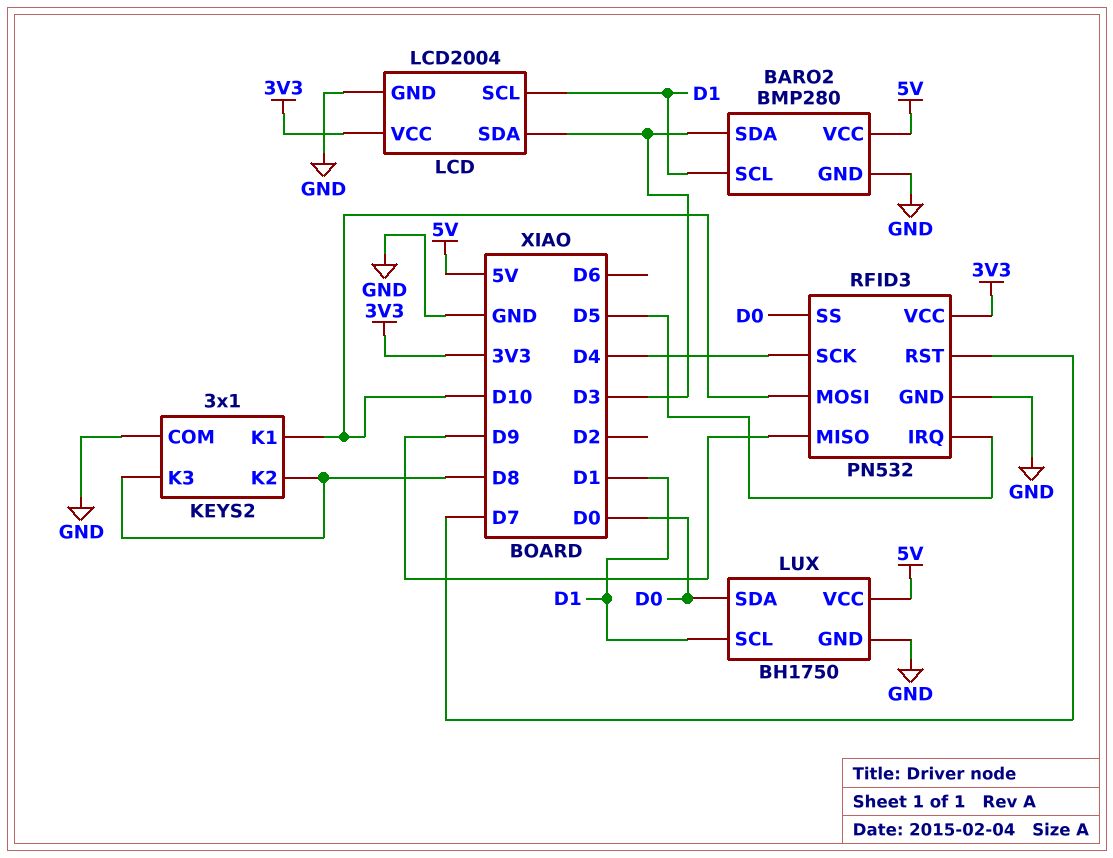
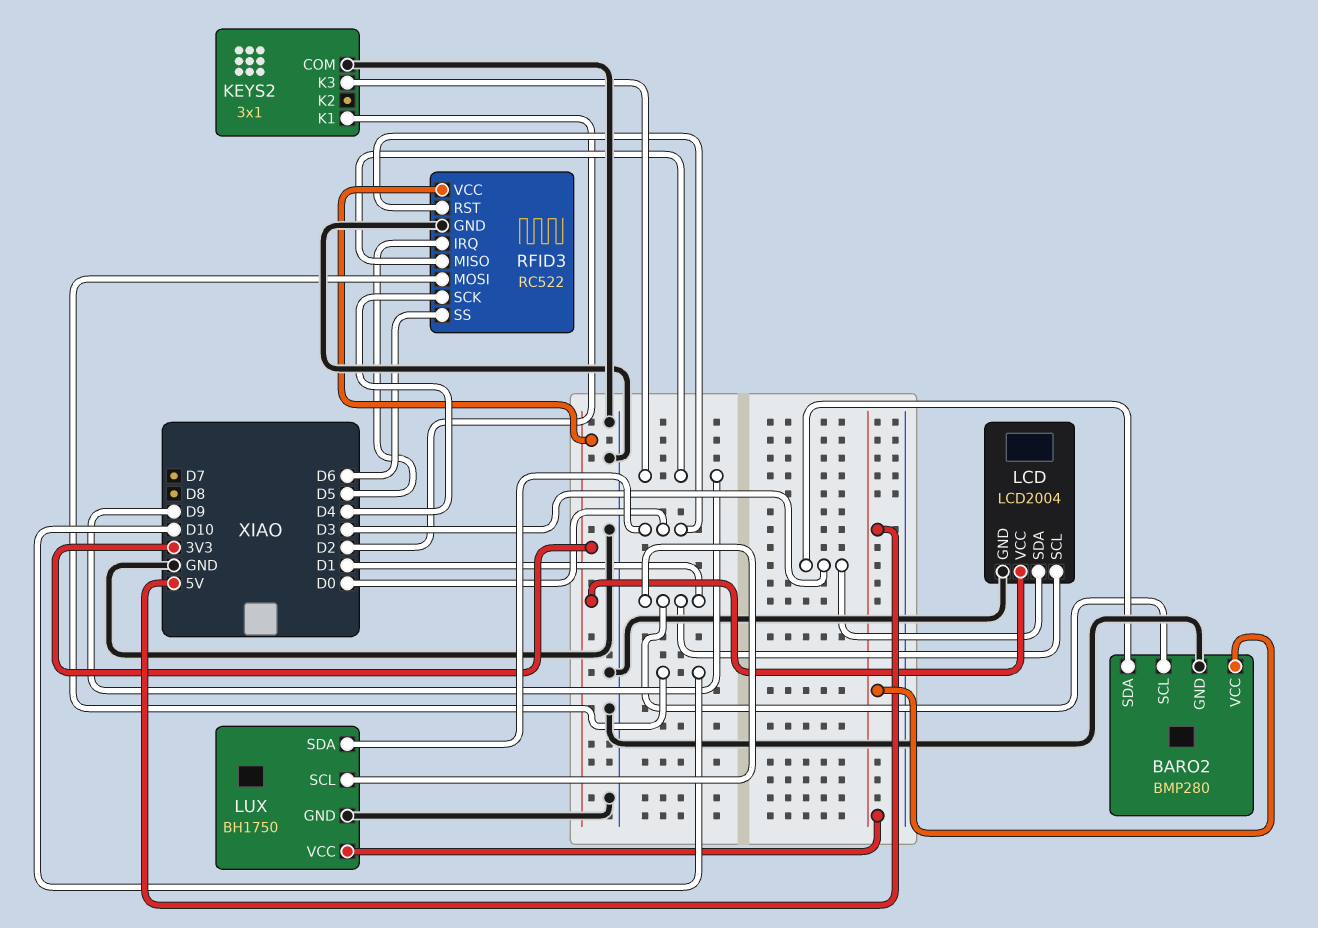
KEYS2 pin K1: D10 -> D2
KEYS2 pin K2: D8 -> none
KEYS2 pin K3: D8 -> D9
RFID3: PN532 -> RC522
RFID3 pin RST: D7 -> D0
RFID3 pin SS: D0 -> D6

